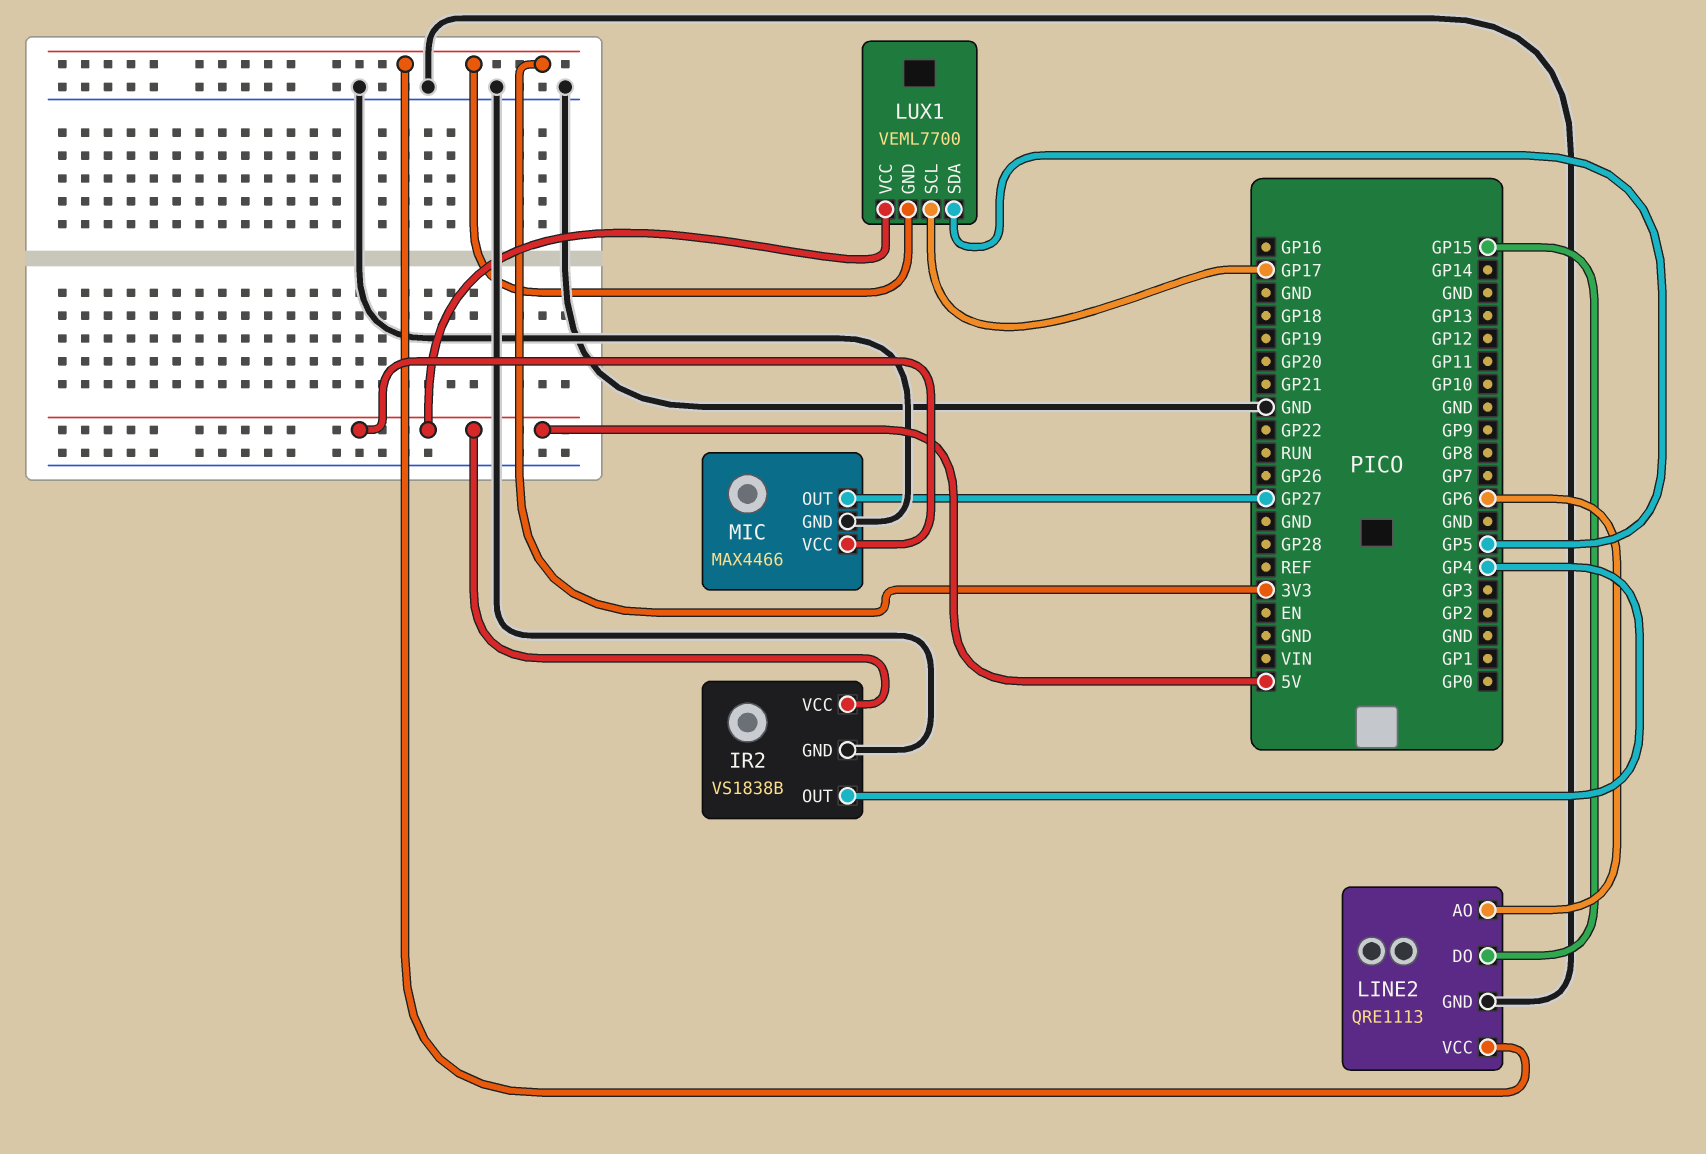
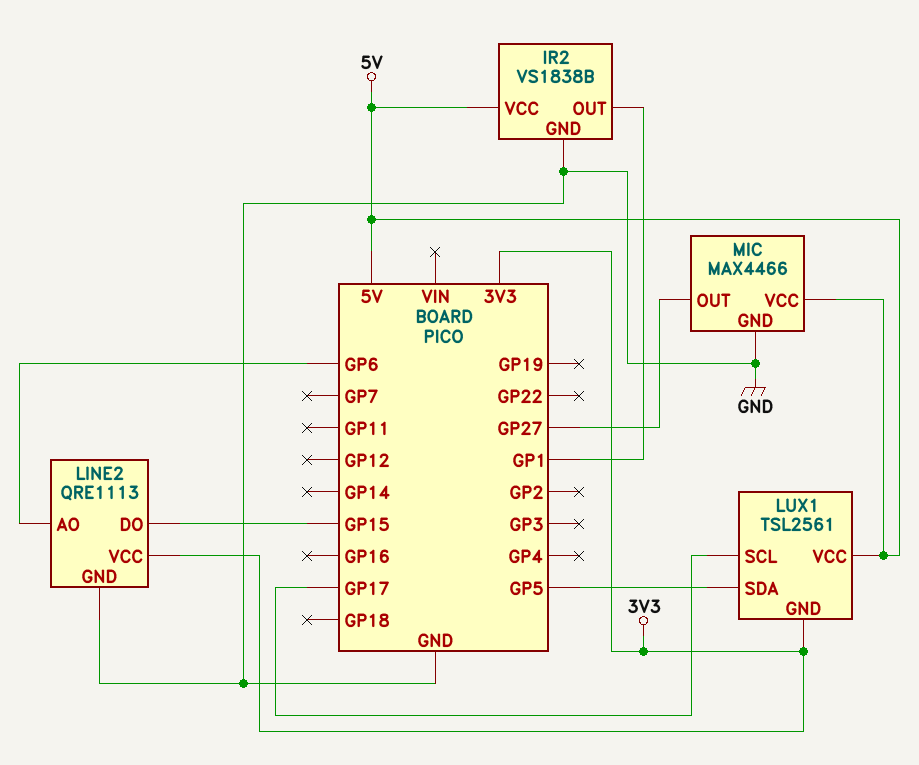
IR2 pin OUT: GP4 -> GP1
LUX1: VEML7700 -> TSL2561

